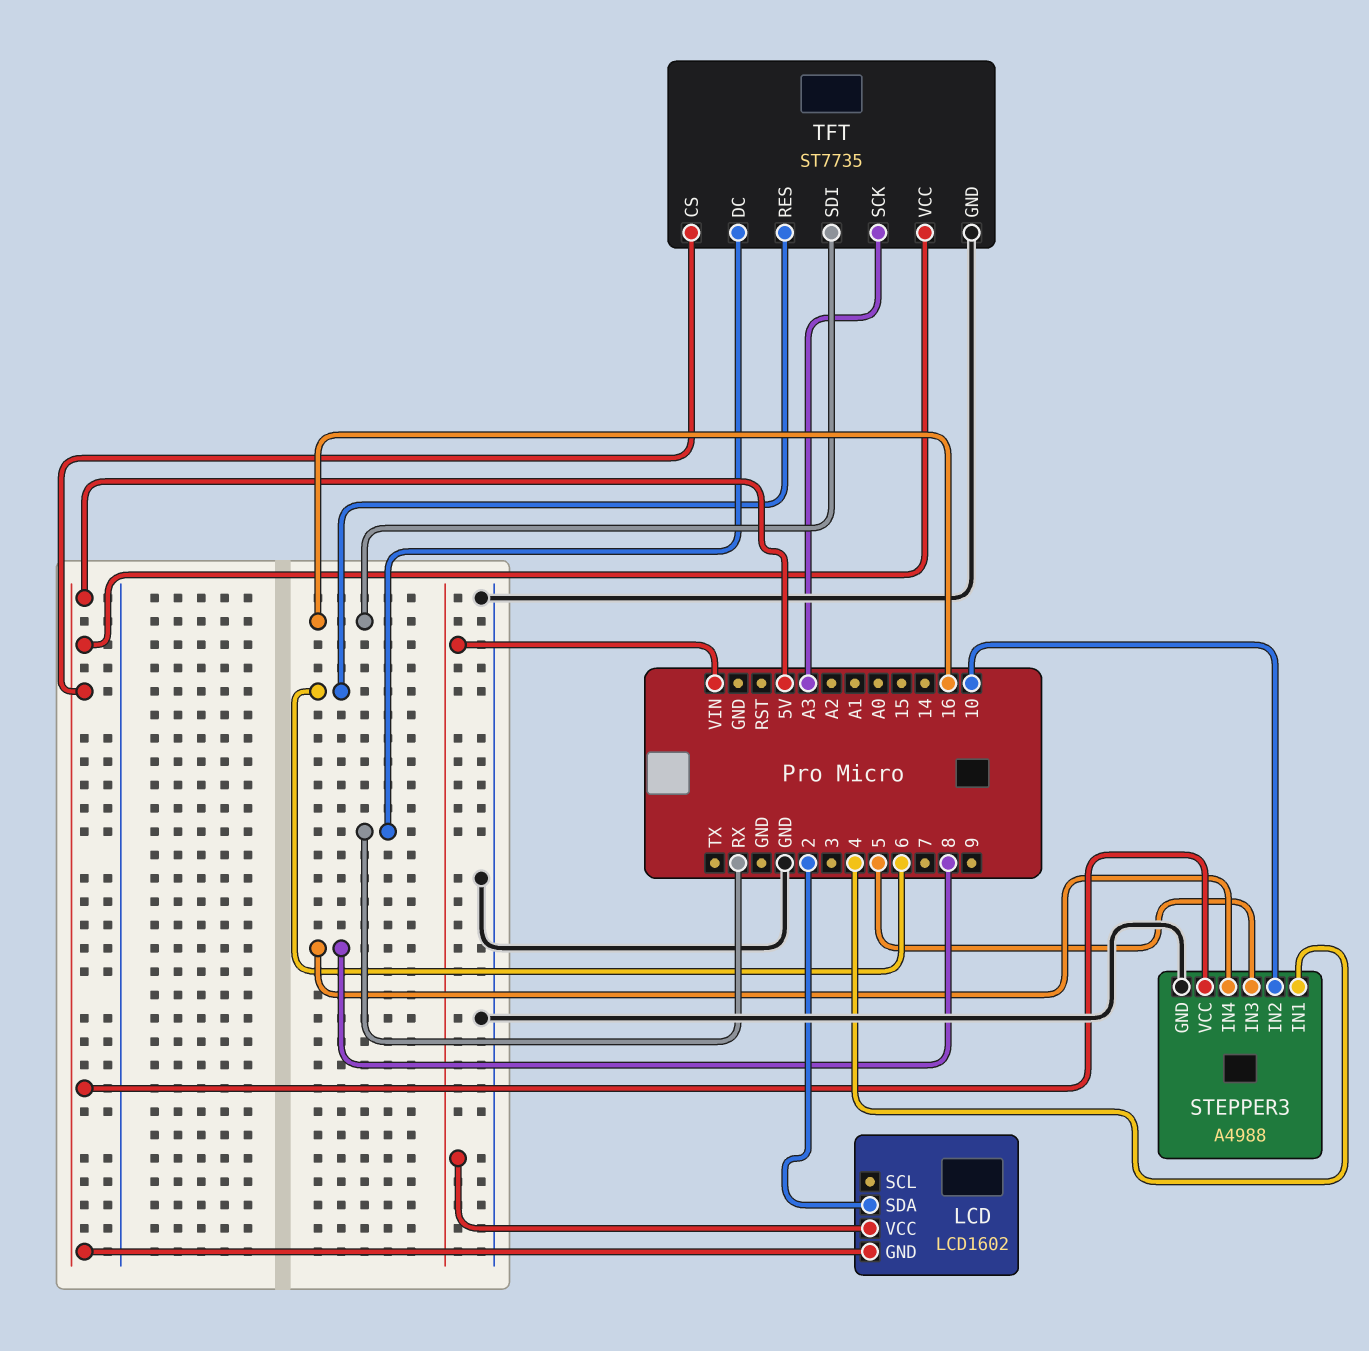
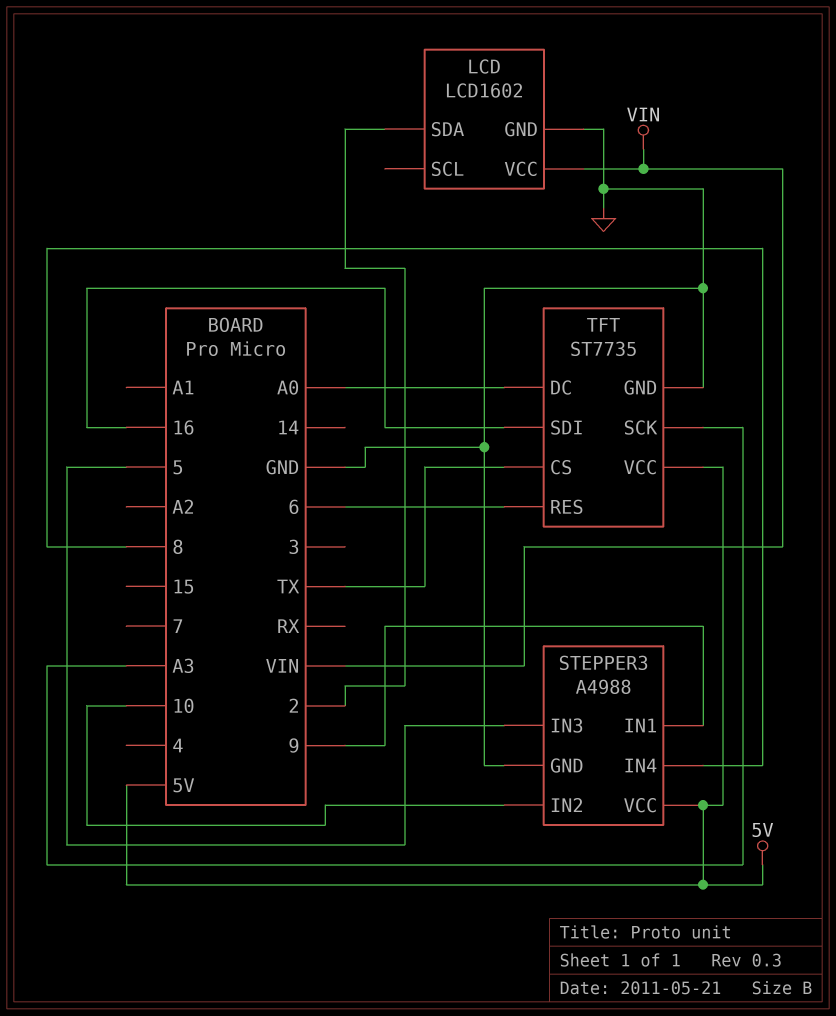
LCD pin GND: 5V -> GND
STEPPER3 pin IN1: 4 -> 9
TFT pin CS: 5V -> TX
TFT pin DC: RX -> A0

